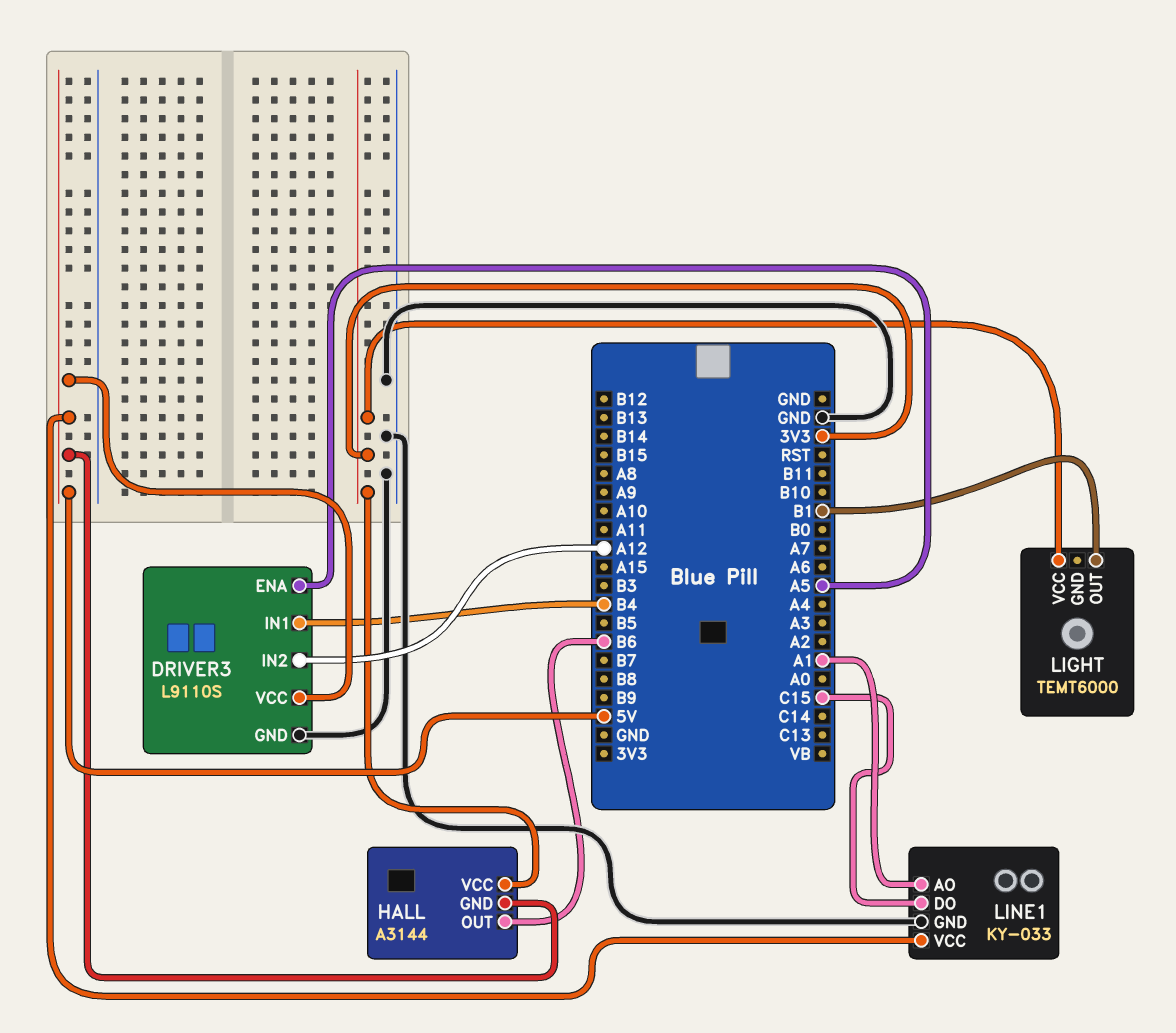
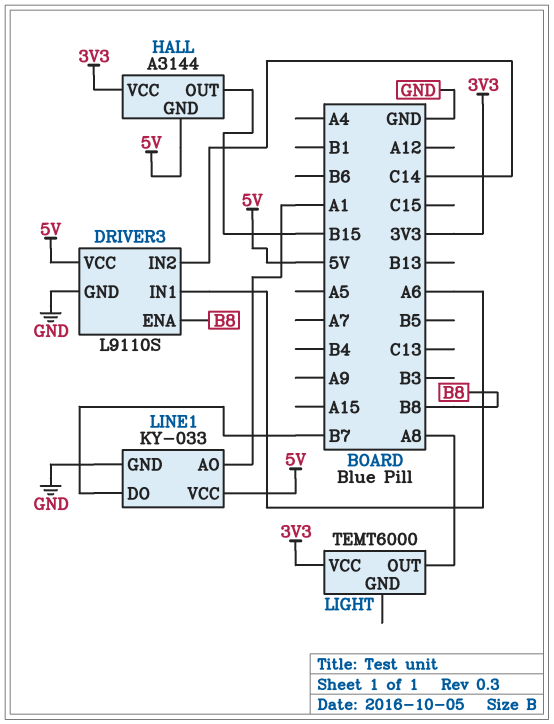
DRIVER3 pin ENA: A5 -> B8
DRIVER3 pin IN1: B4 -> A6
DRIVER3 pin IN2: A12 -> C14
HALL pin OUT: B6 -> B15
LIGHT pin OUT: B1 -> A8
LINE1 pin DO: C15 -> B7

